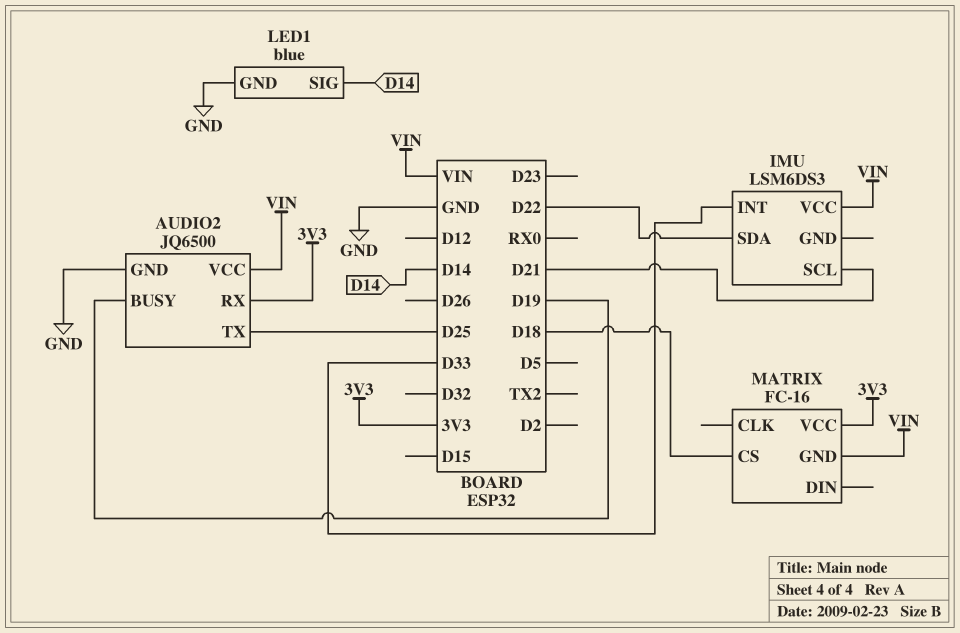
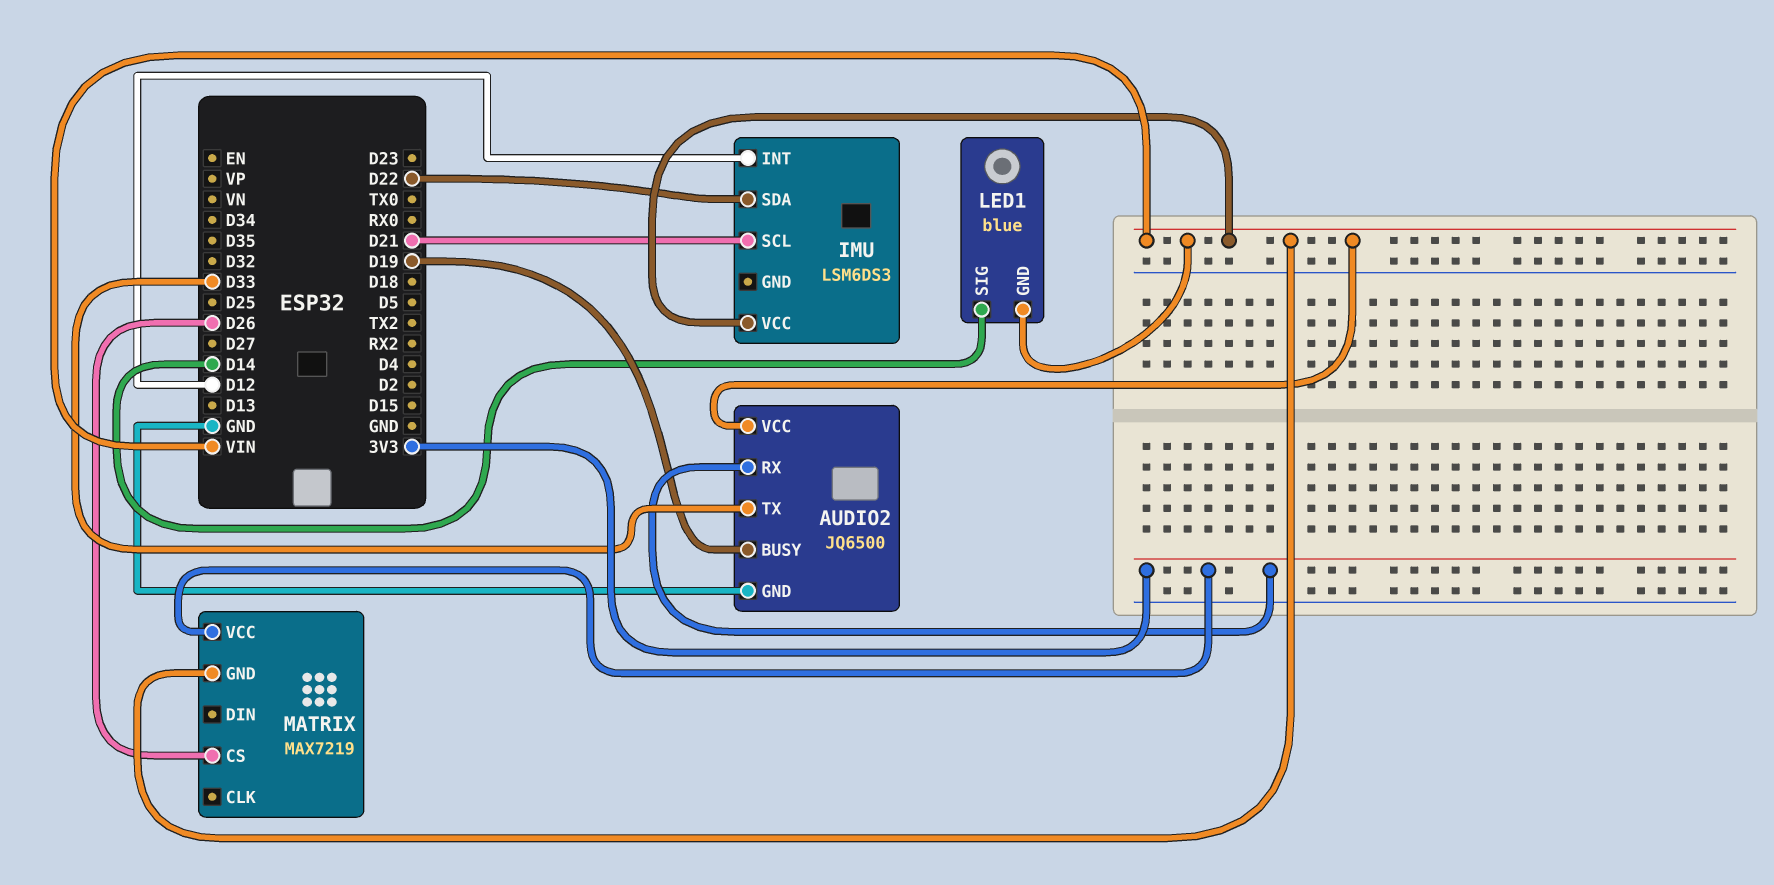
AUDIO2 pin TX: D25 -> D33
IMU pin INT: D33 -> D12
LED1 pin GND: GND -> VIN
MATRIX: FC-16 -> MAX7219
MATRIX pin CS: D18 -> D26

